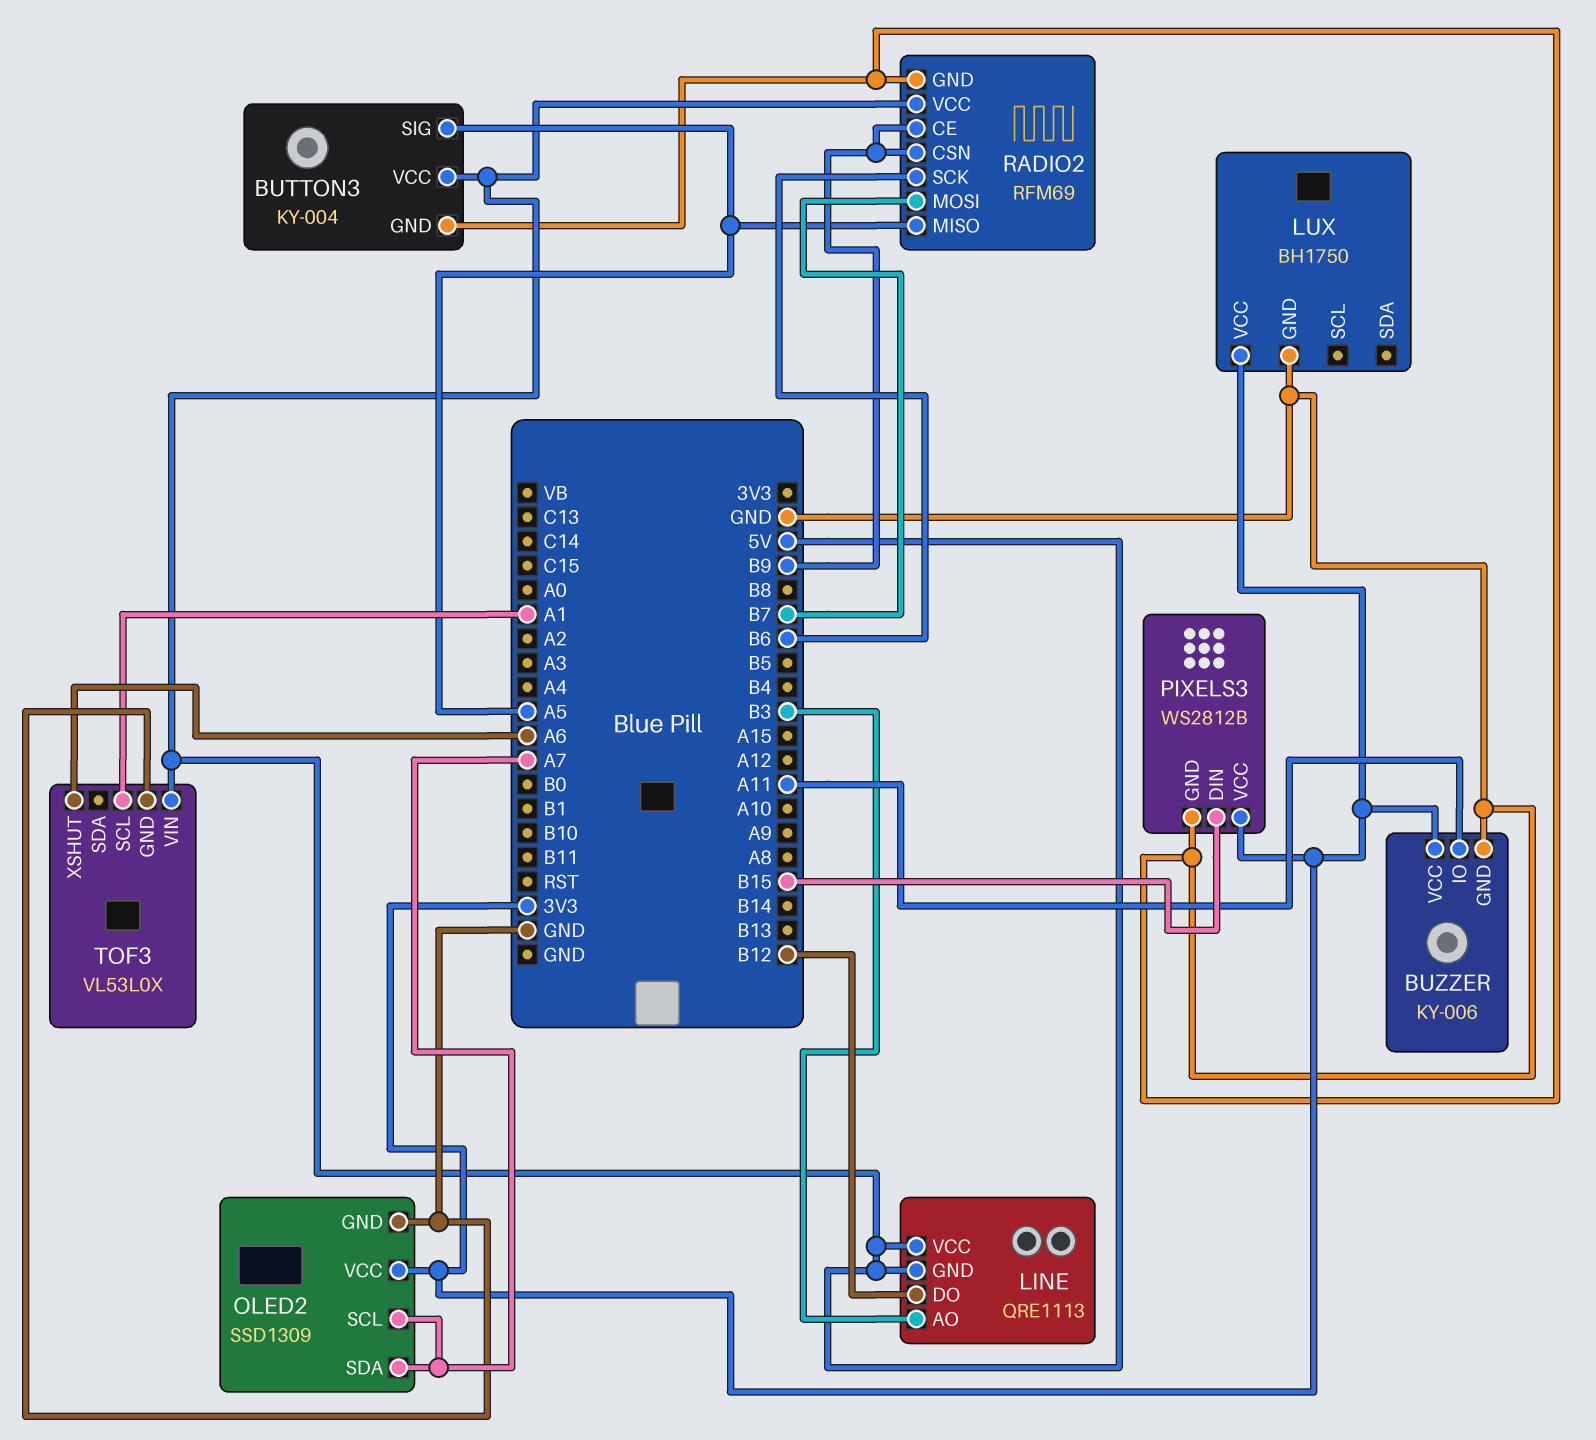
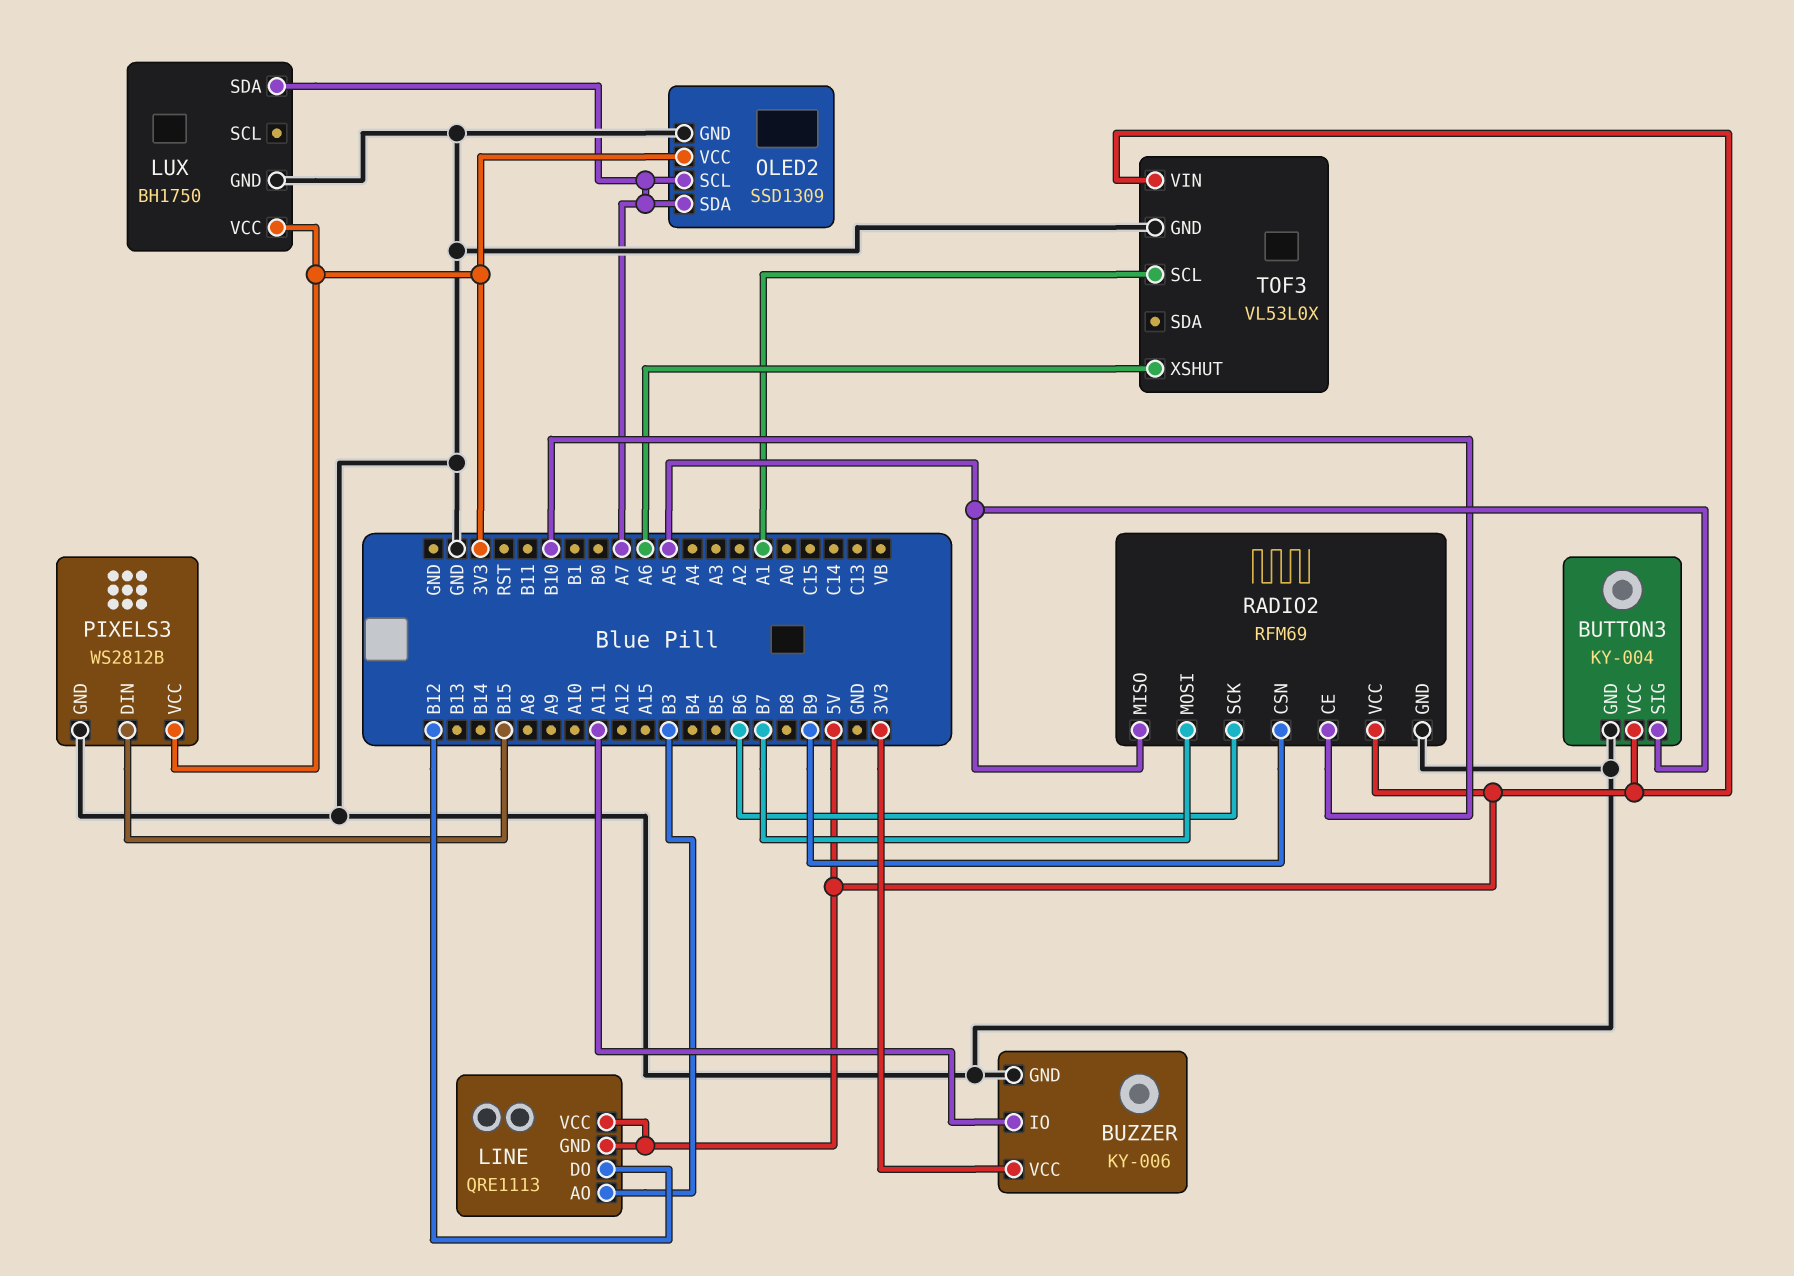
LUX pin SDA: none -> A7
RADIO2 pin CE: B9 -> B10

